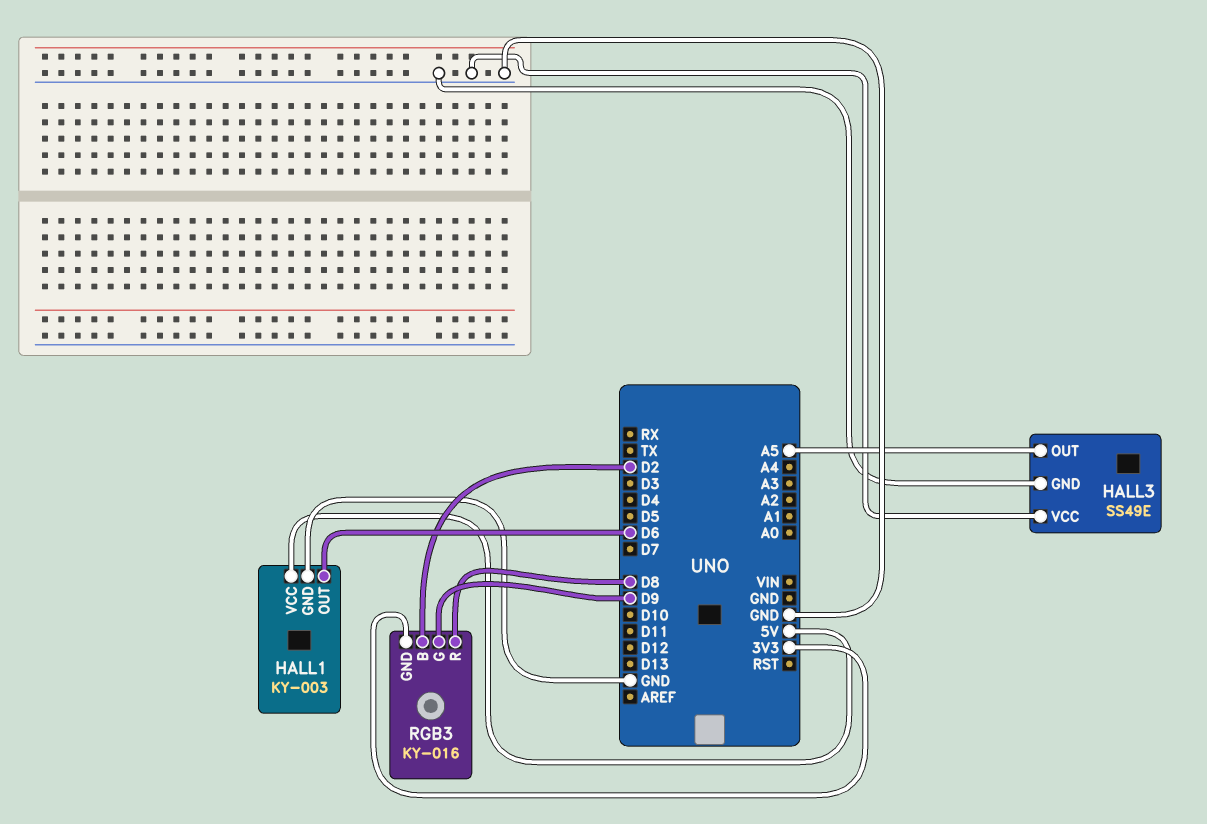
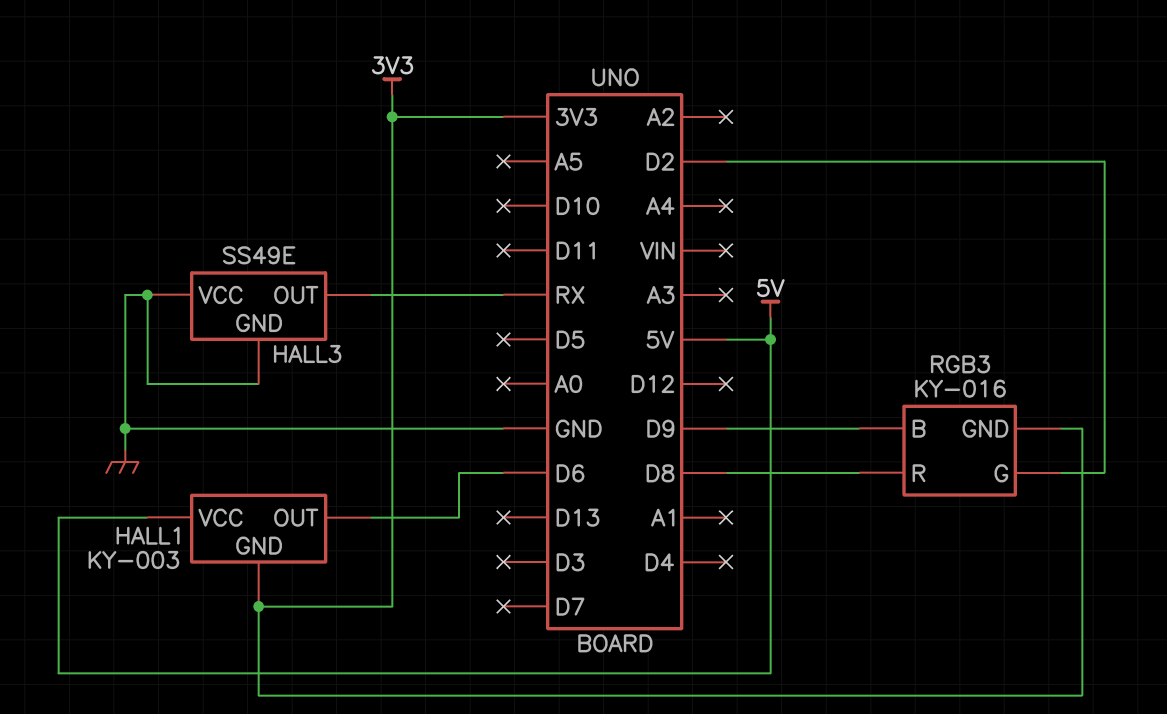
HALL1 pin GND: GND -> 3V3
HALL3 pin OUT: A5 -> RX
RGB3 pin B: D2 -> D9
RGB3 pin G: D9 -> D2

